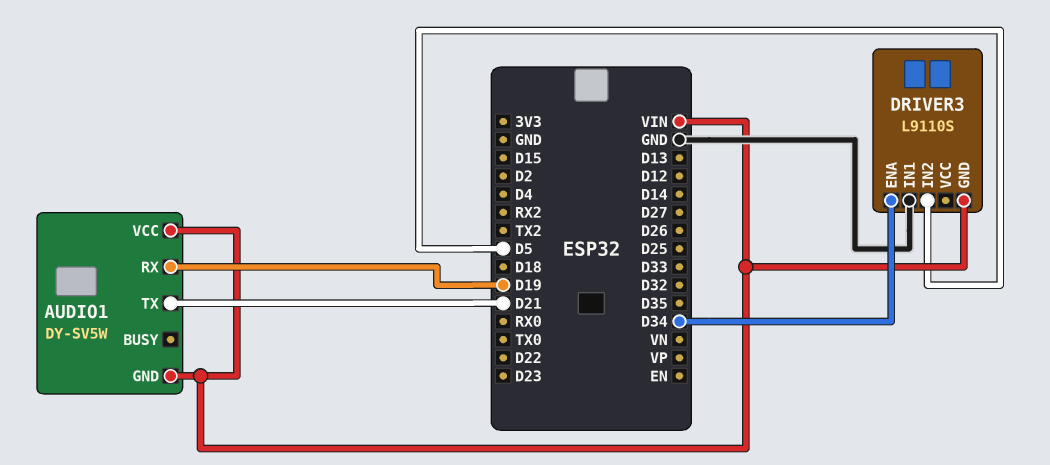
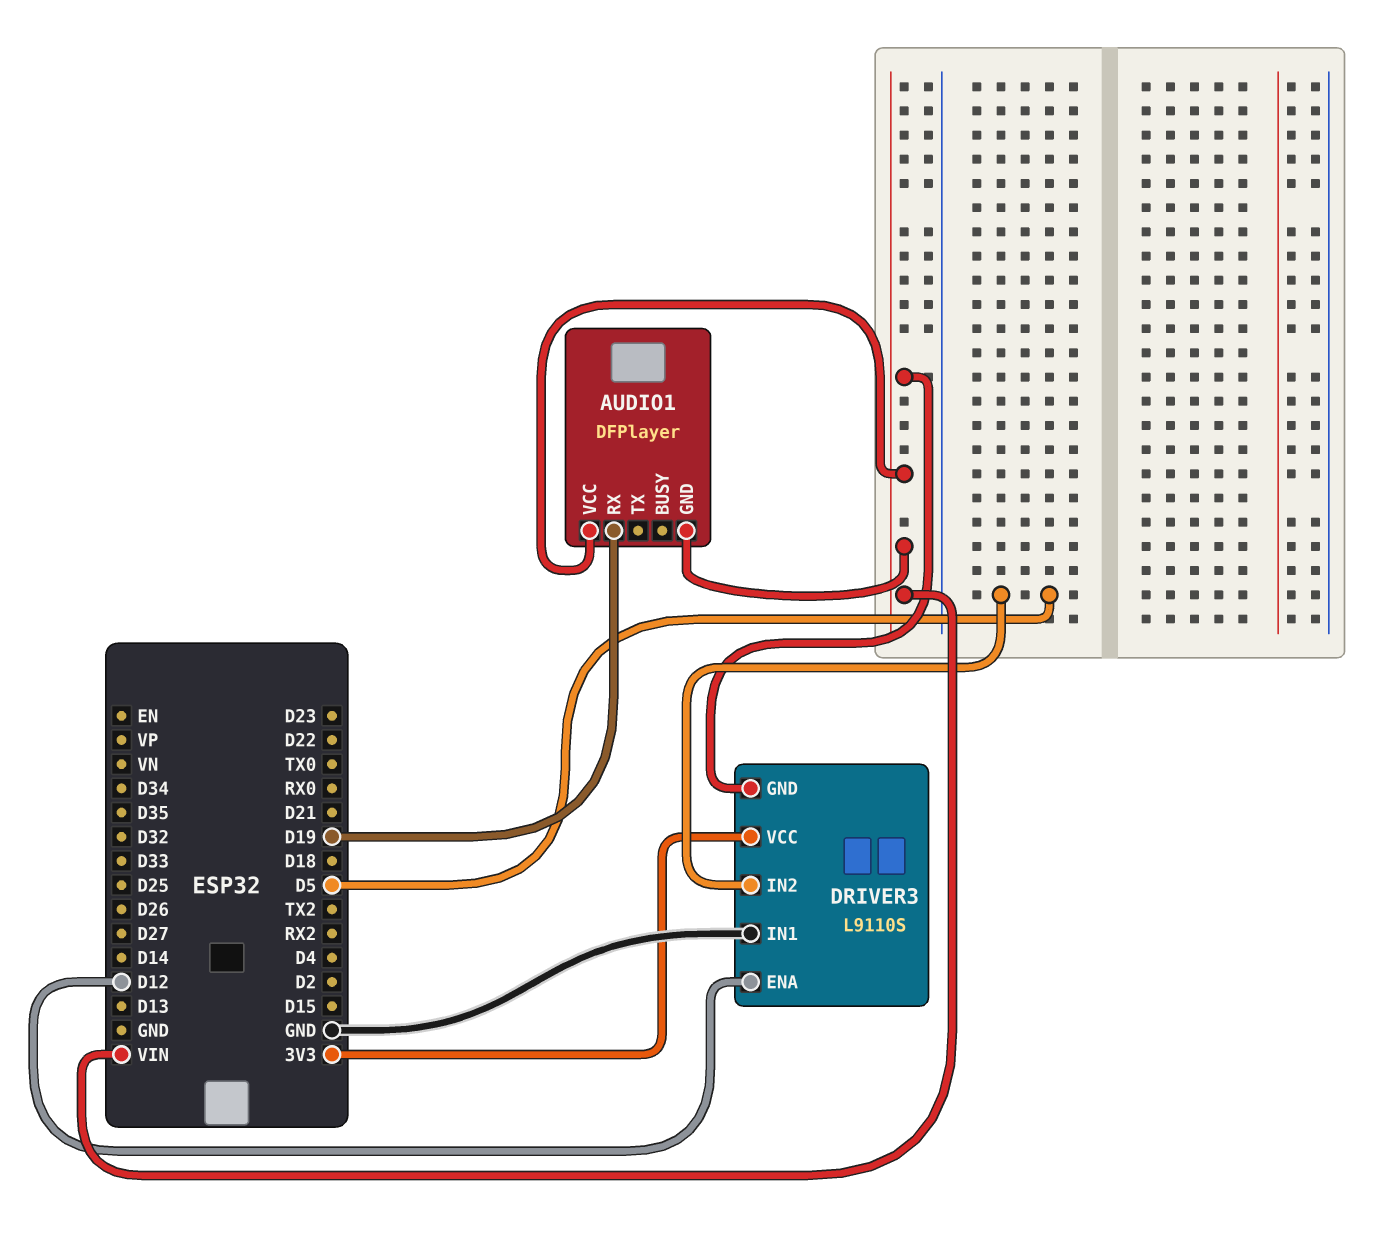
AUDIO1: DY-SV5W -> DFPlayer
AUDIO1 pin TX: D21 -> none
DRIVER3 pin ENA: D34 -> D12
DRIVER3 pin VCC: none -> 3V3

